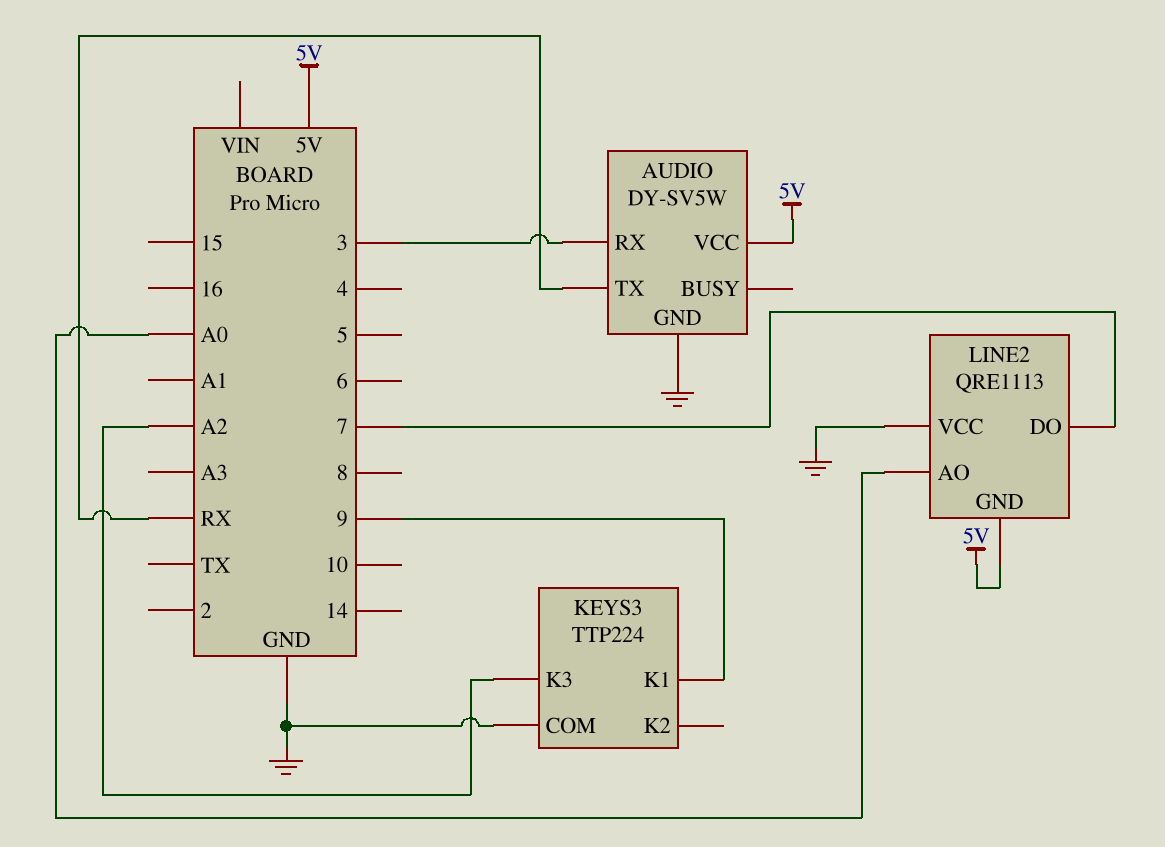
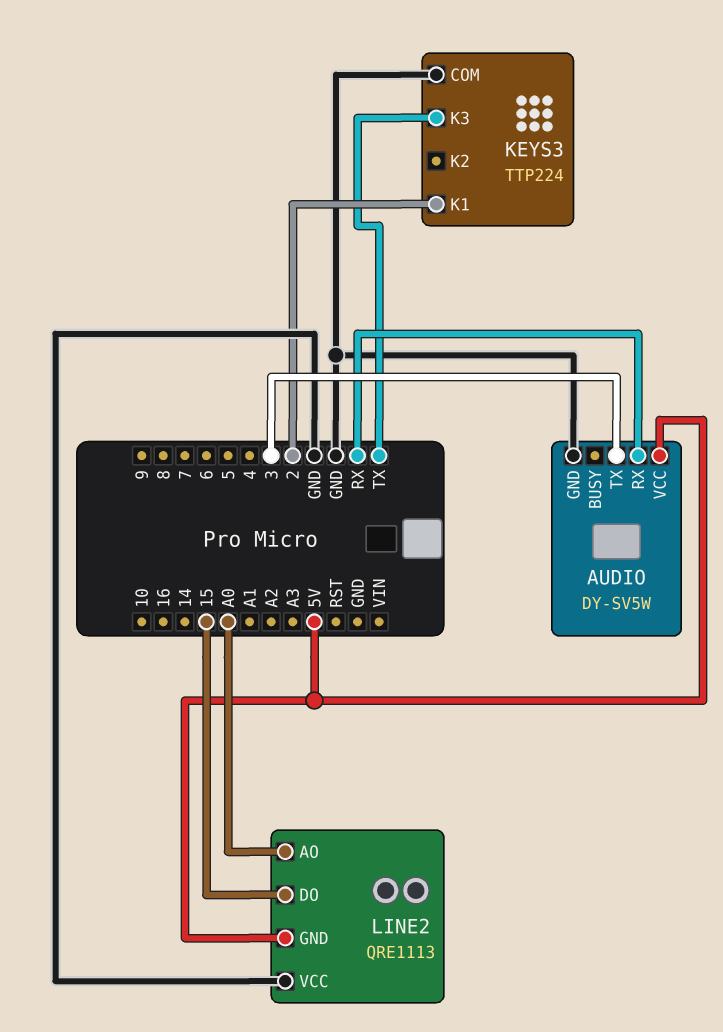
AUDIO pin RX: 3 -> RX
AUDIO pin TX: RX -> 3
KEYS3 pin K1: 9 -> 2
KEYS3 pin K3: A2 -> TX
LINE2 pin DO: 7 -> 15

